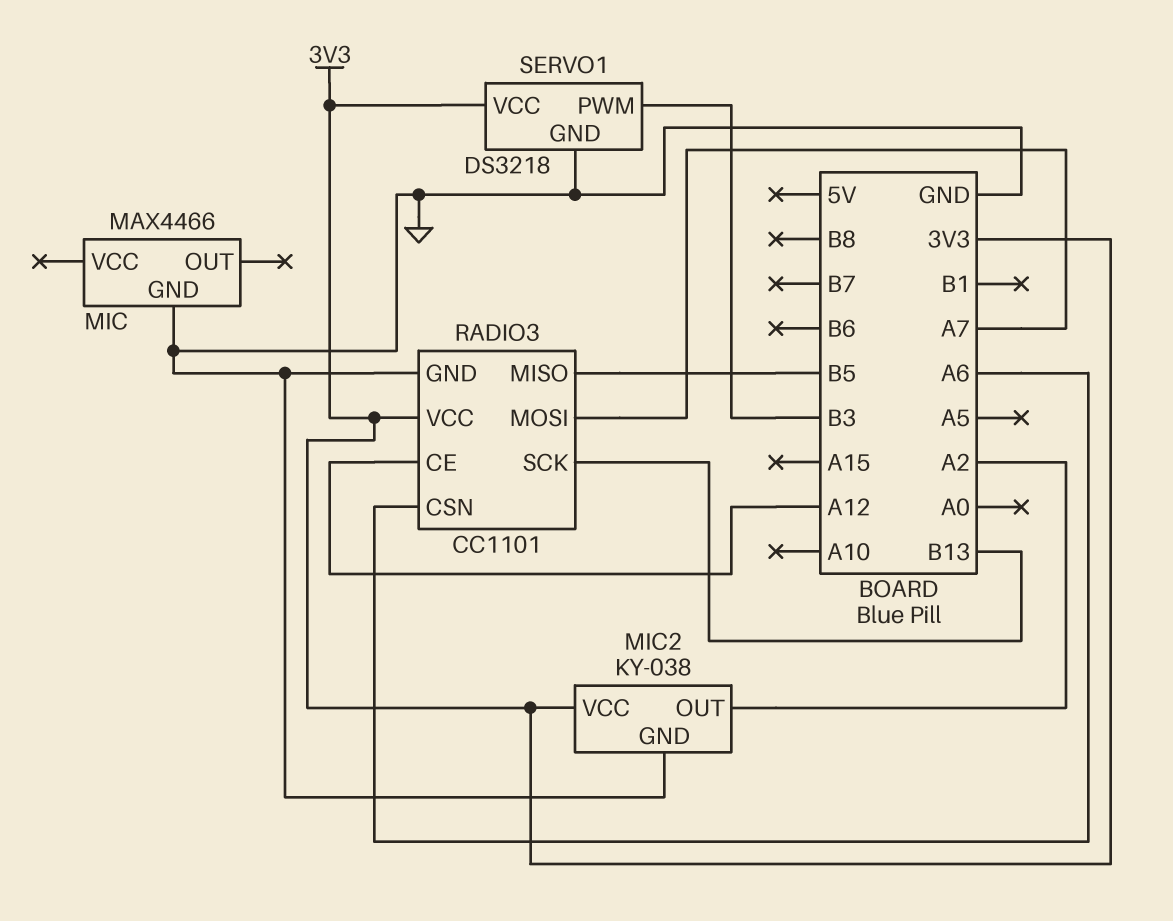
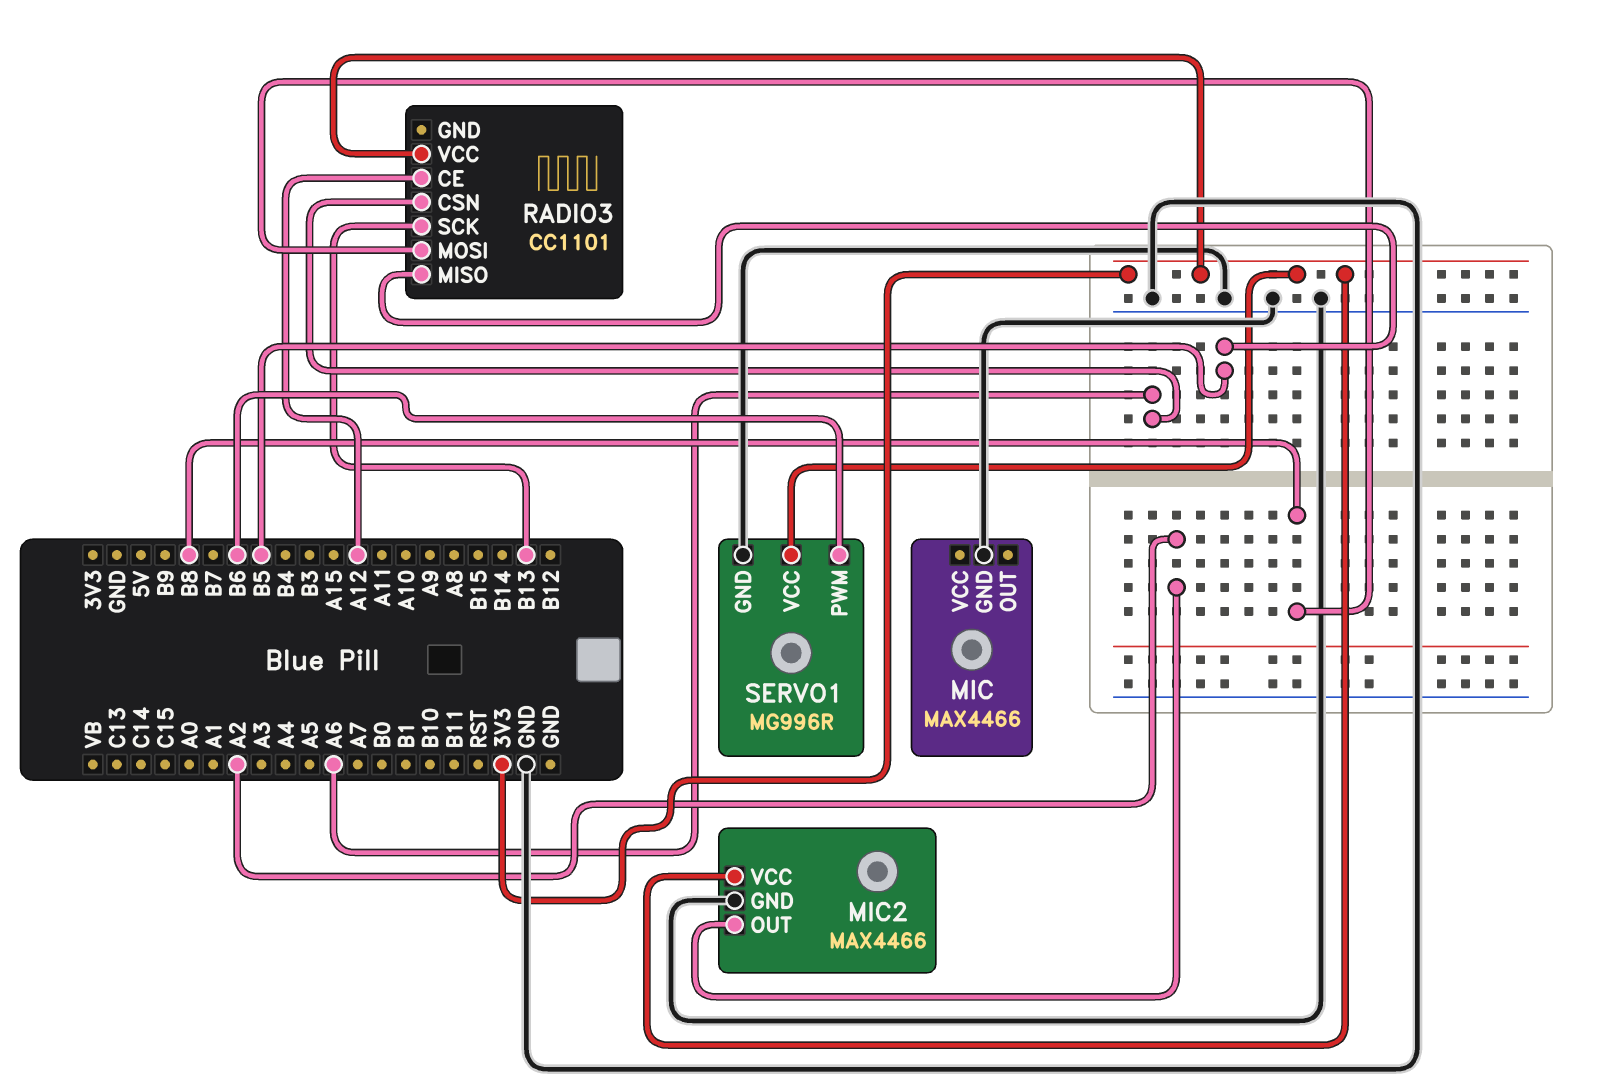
MIC2: KY-038 -> MAX4466
RADIO3 pin GND: GND -> none
RADIO3 pin MOSI: A7 -> B8
SERVO1: DS3218 -> MG996R
SERVO1 pin PWM: B3 -> B6

